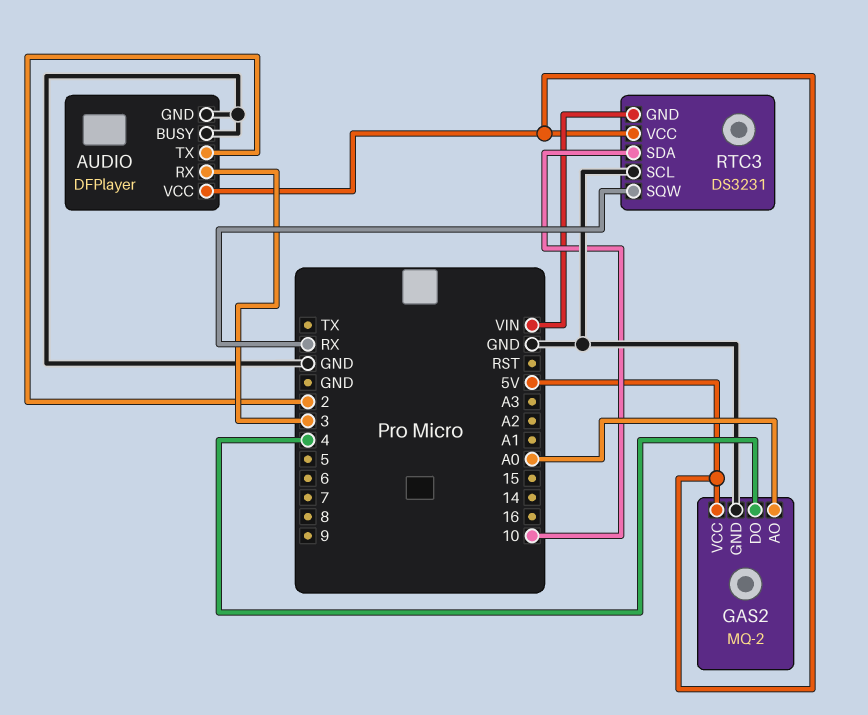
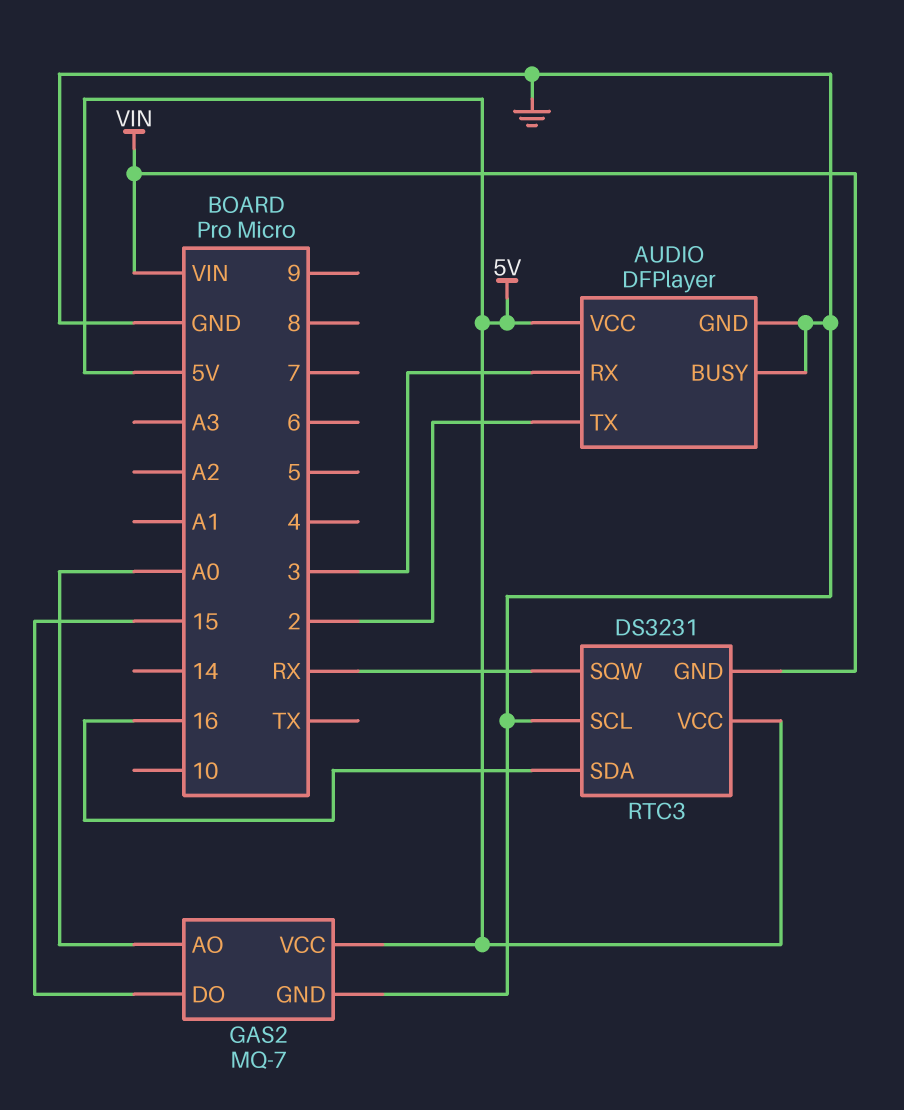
GAS2: MQ-2 -> MQ-7
GAS2 pin DO: 4 -> 15
RTC3 pin SDA: 10 -> 16

